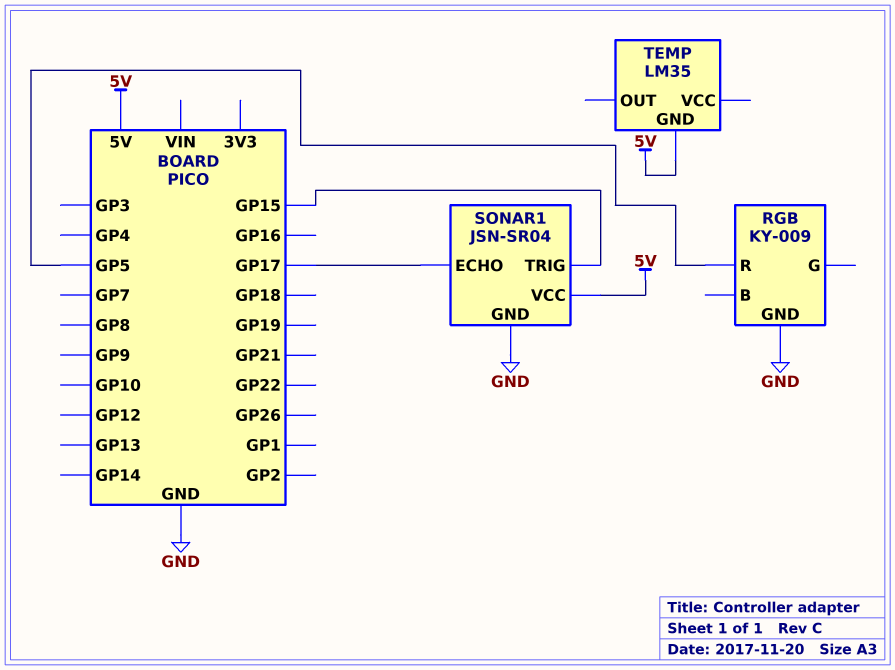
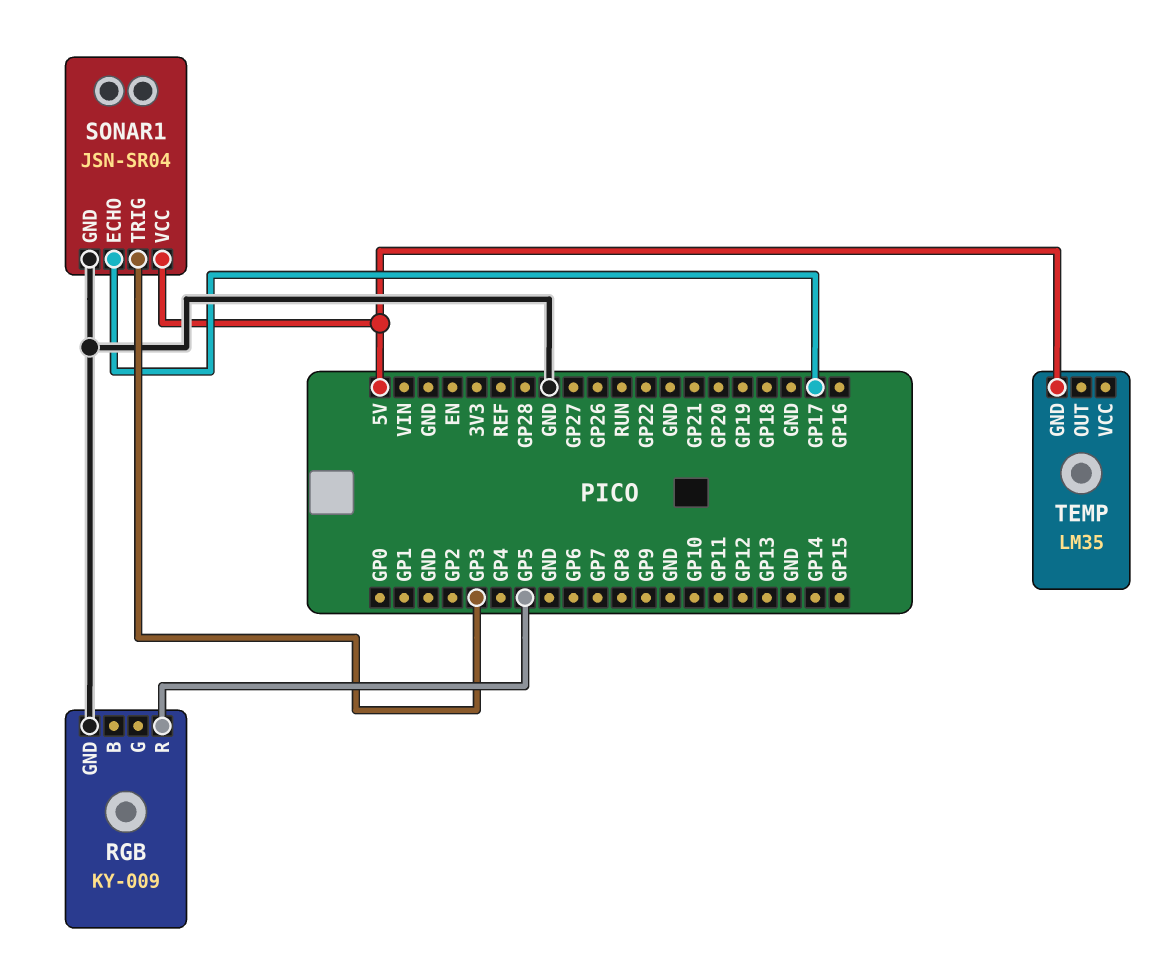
SONAR1 pin TRIG: GP15 -> GP3

